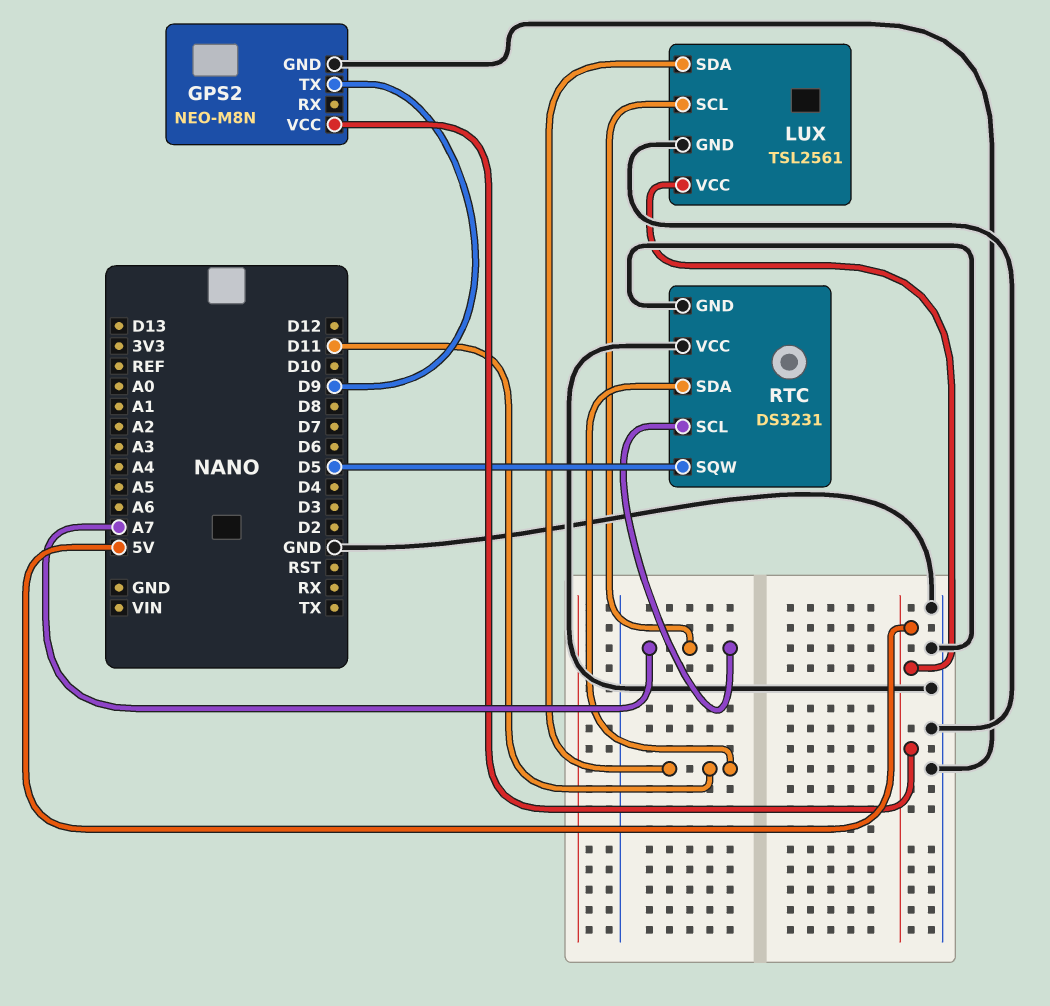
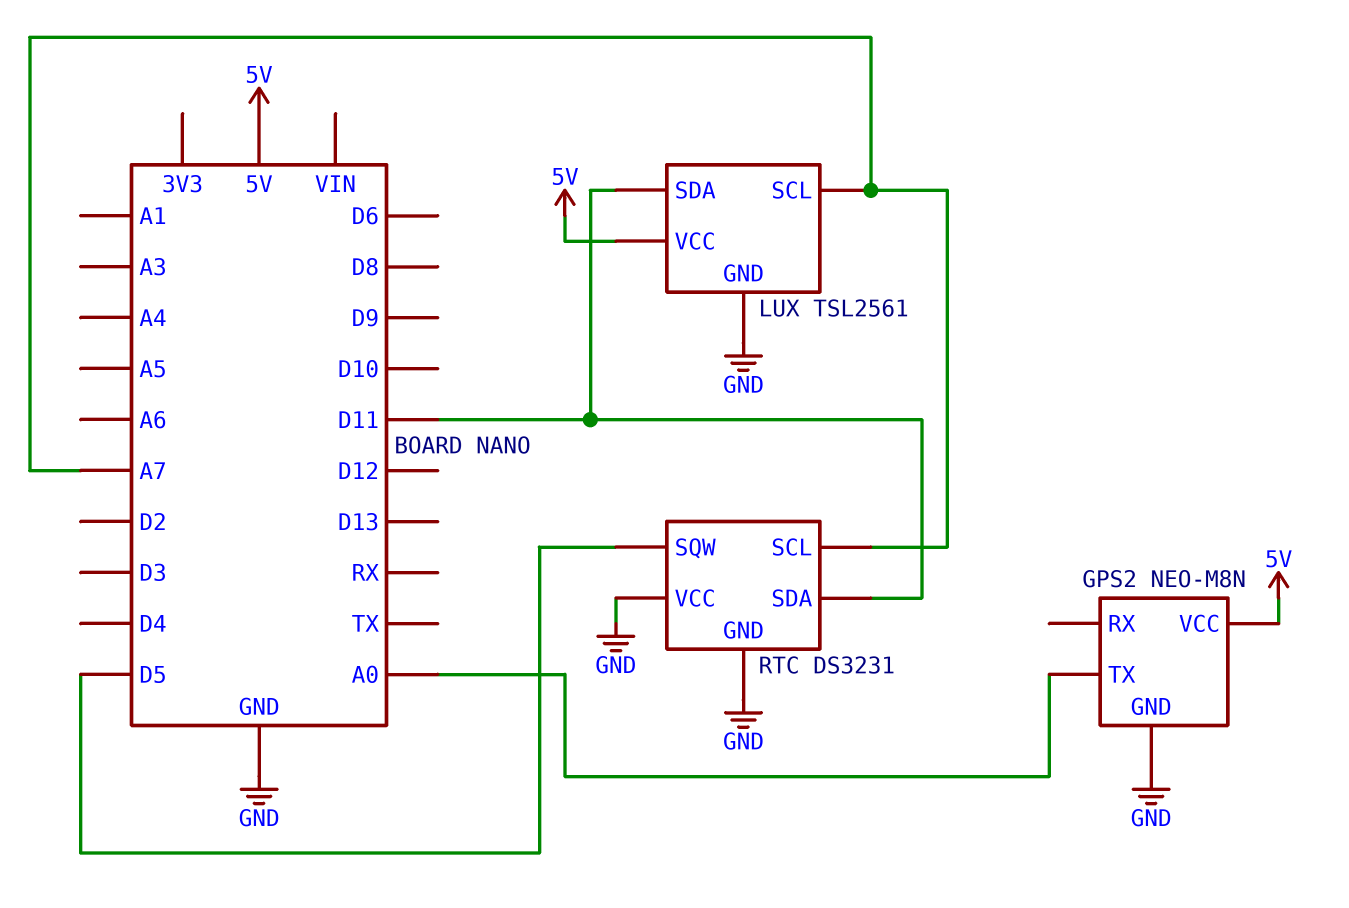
GPS2 pin TX: D9 -> A0

